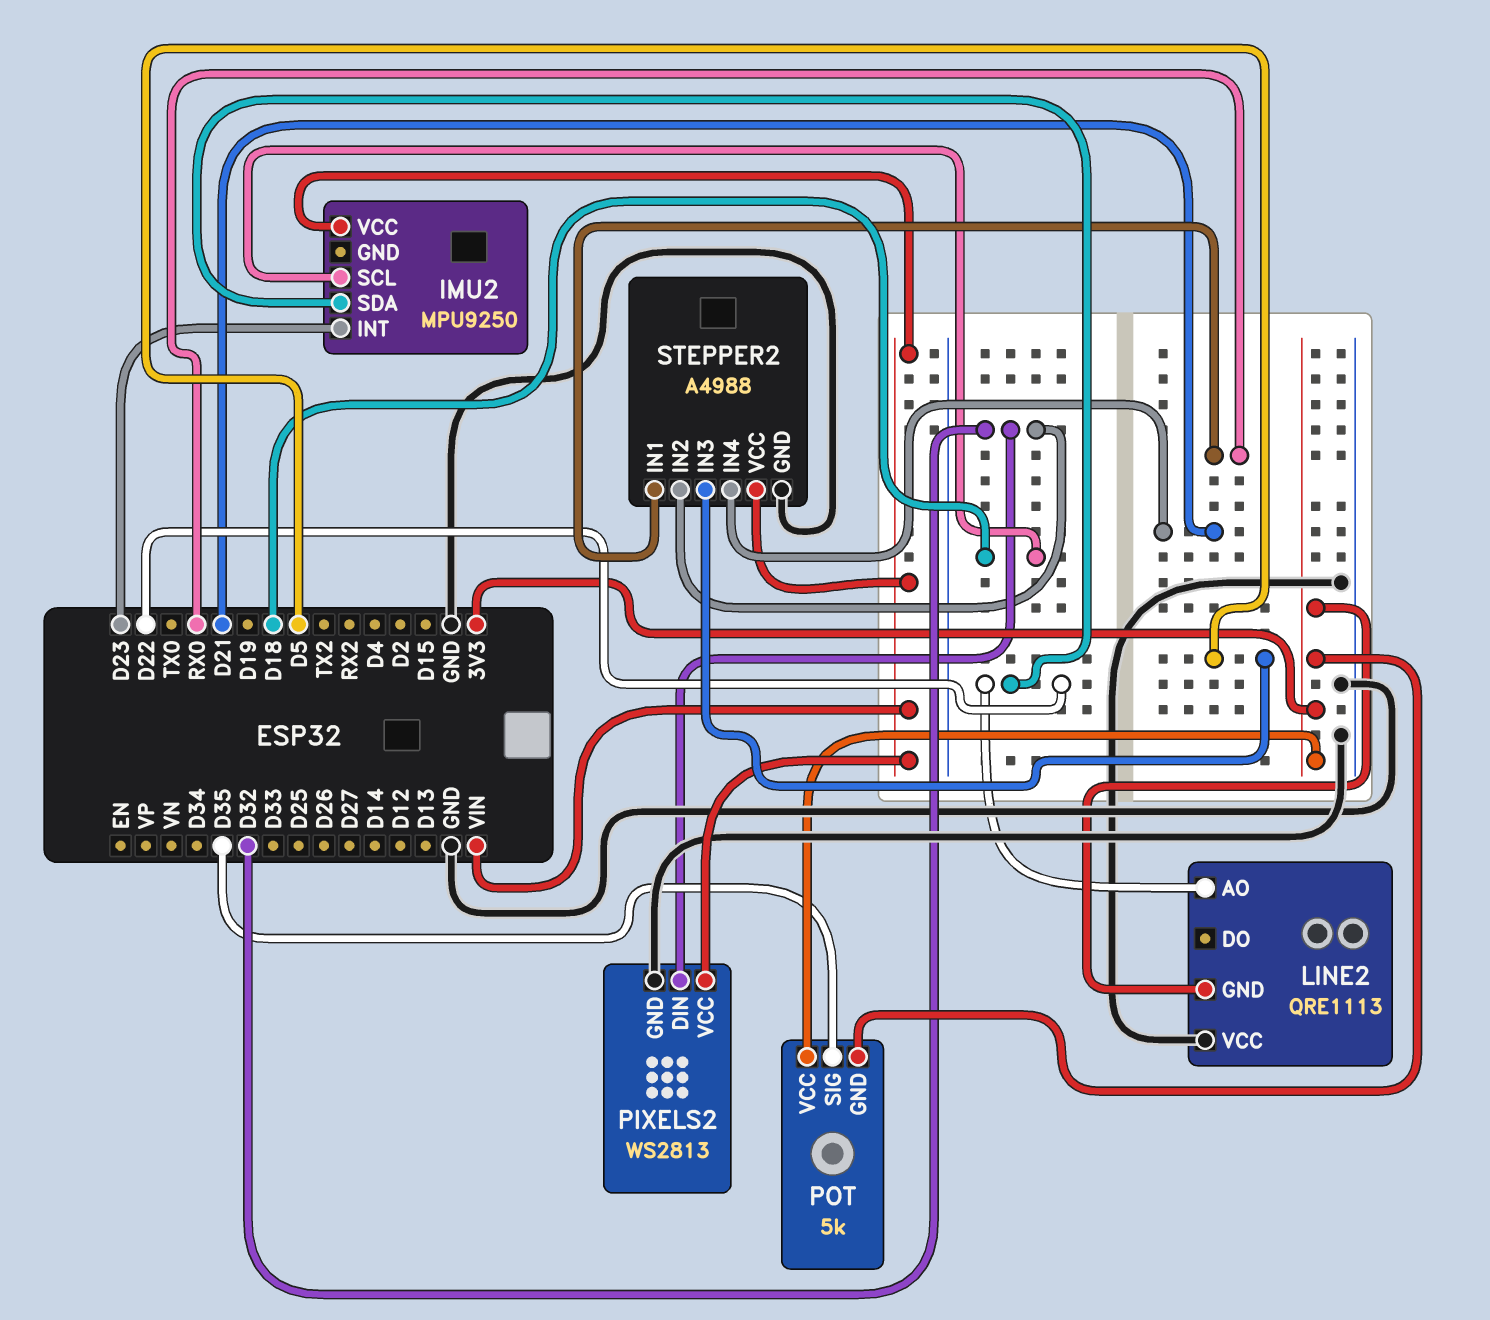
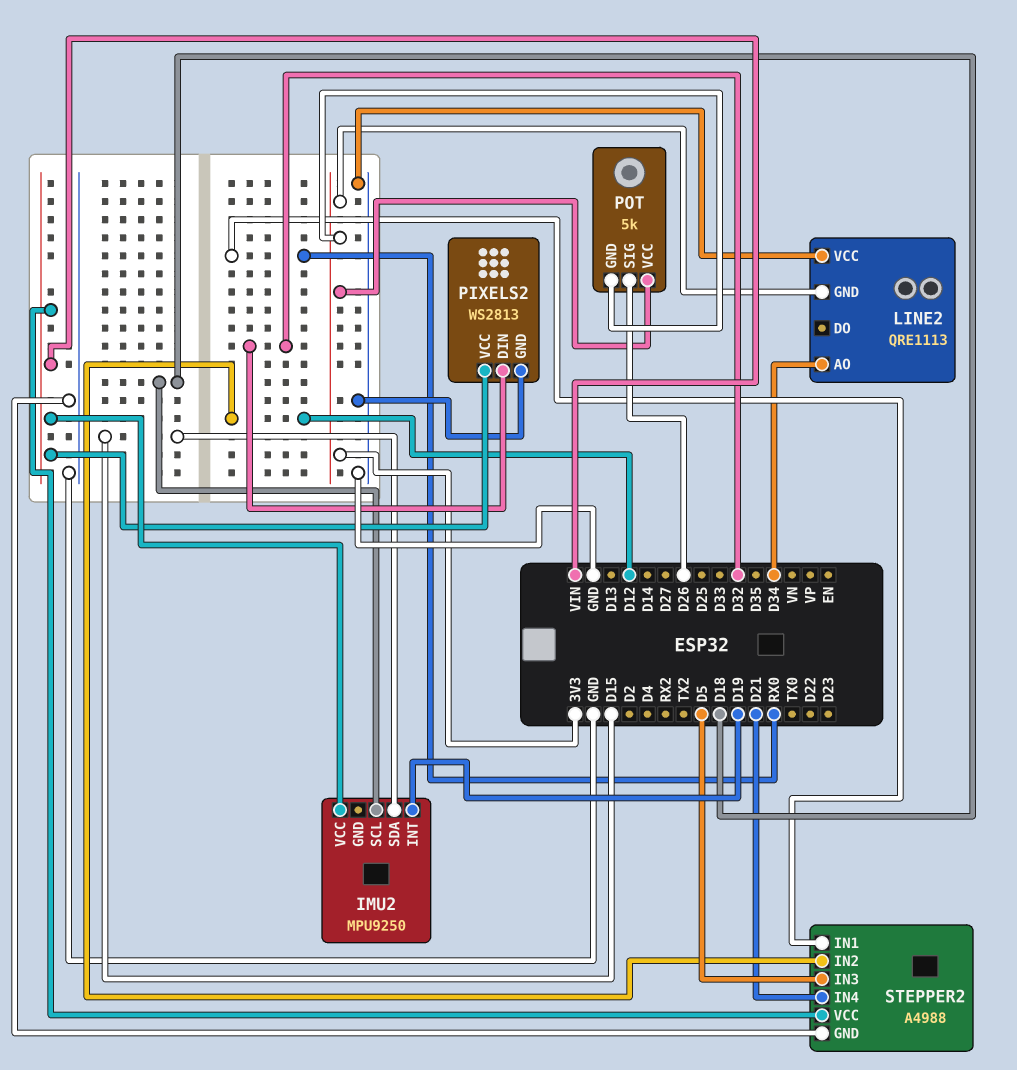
IMU2 pin INT: D23 -> D19
IMU2 pin SDA: D22 -> D15
LINE2 pin AO: D22 -> D34
POT pin SIG: D35 -> D26
STEPPER2 pin IN2: D32 -> D12

